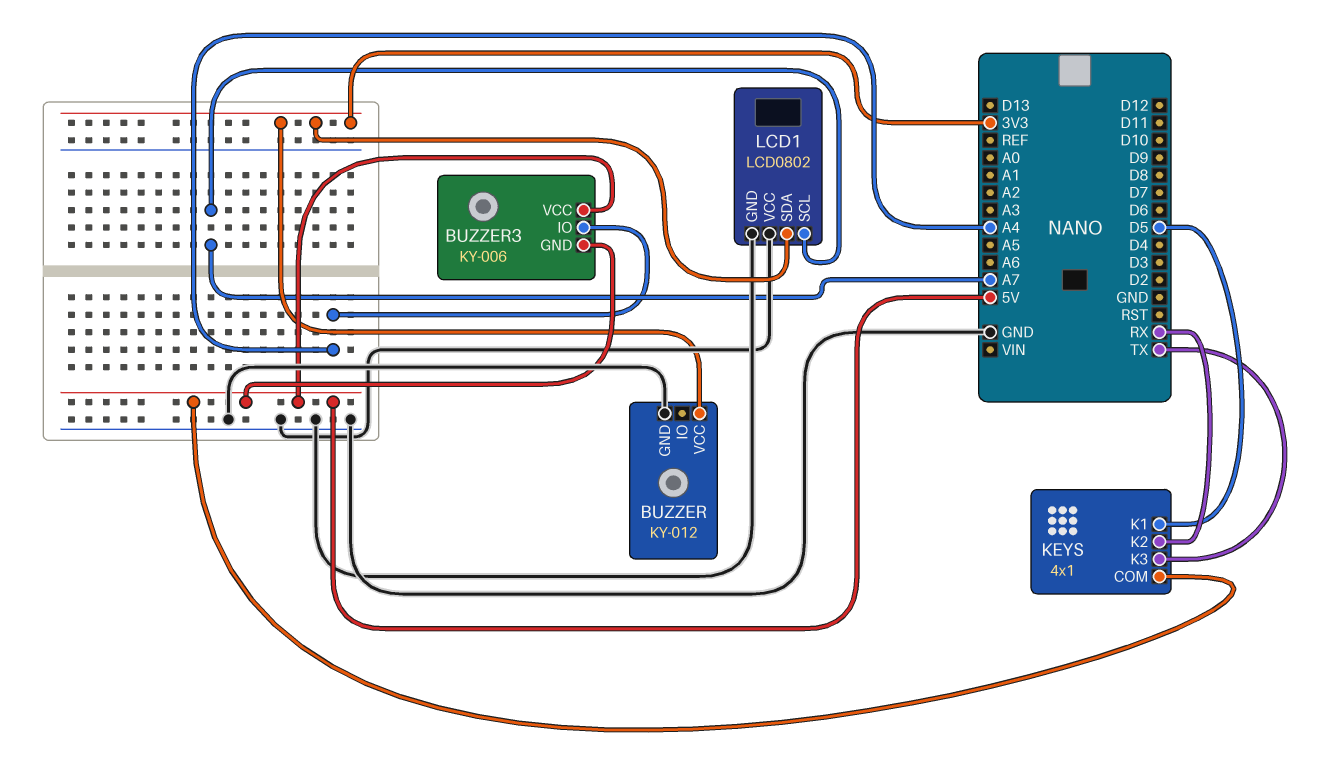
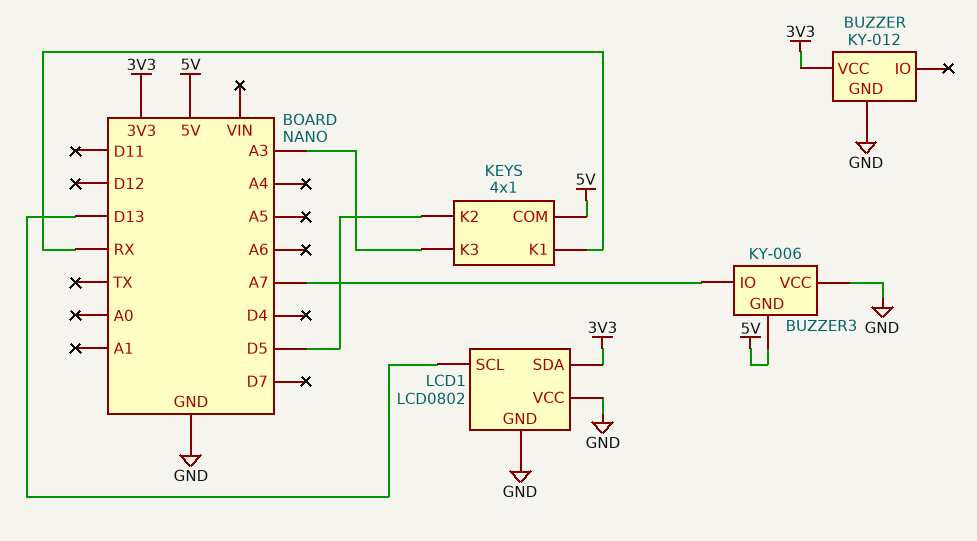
BUZZER3 pin IO: A4 -> A7
BUZZER3 pin VCC: 5V -> GND
KEYS pin K1: D5 -> RX
KEYS pin K2: RX -> D5
KEYS pin K3: TX -> A3
LCD1 pin SCL: A7 -> D13

